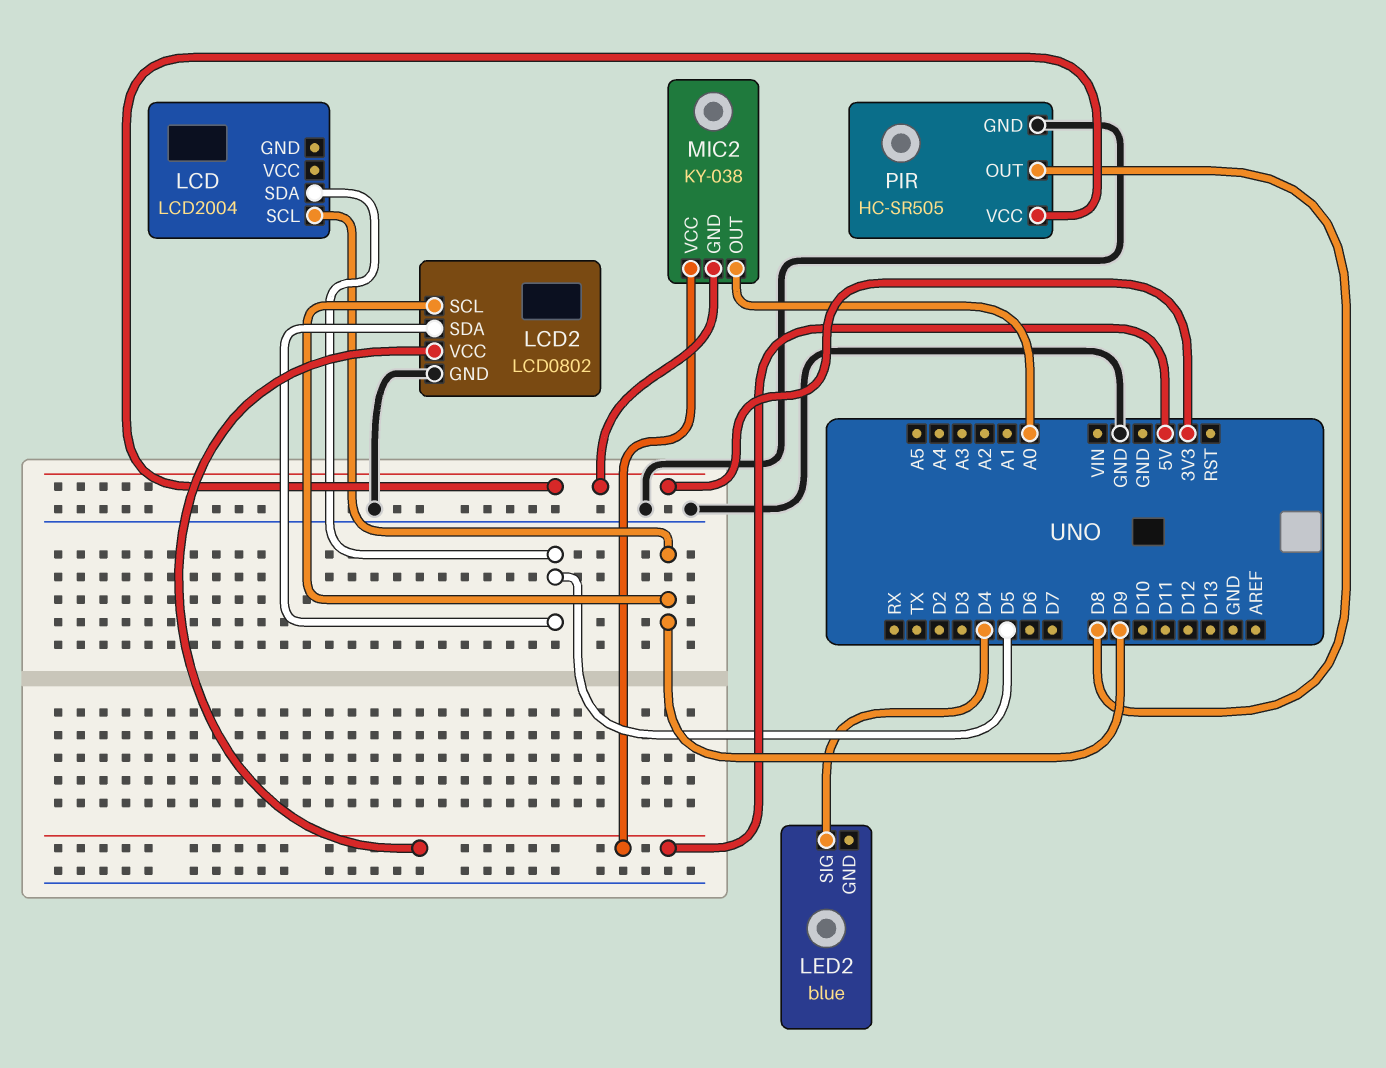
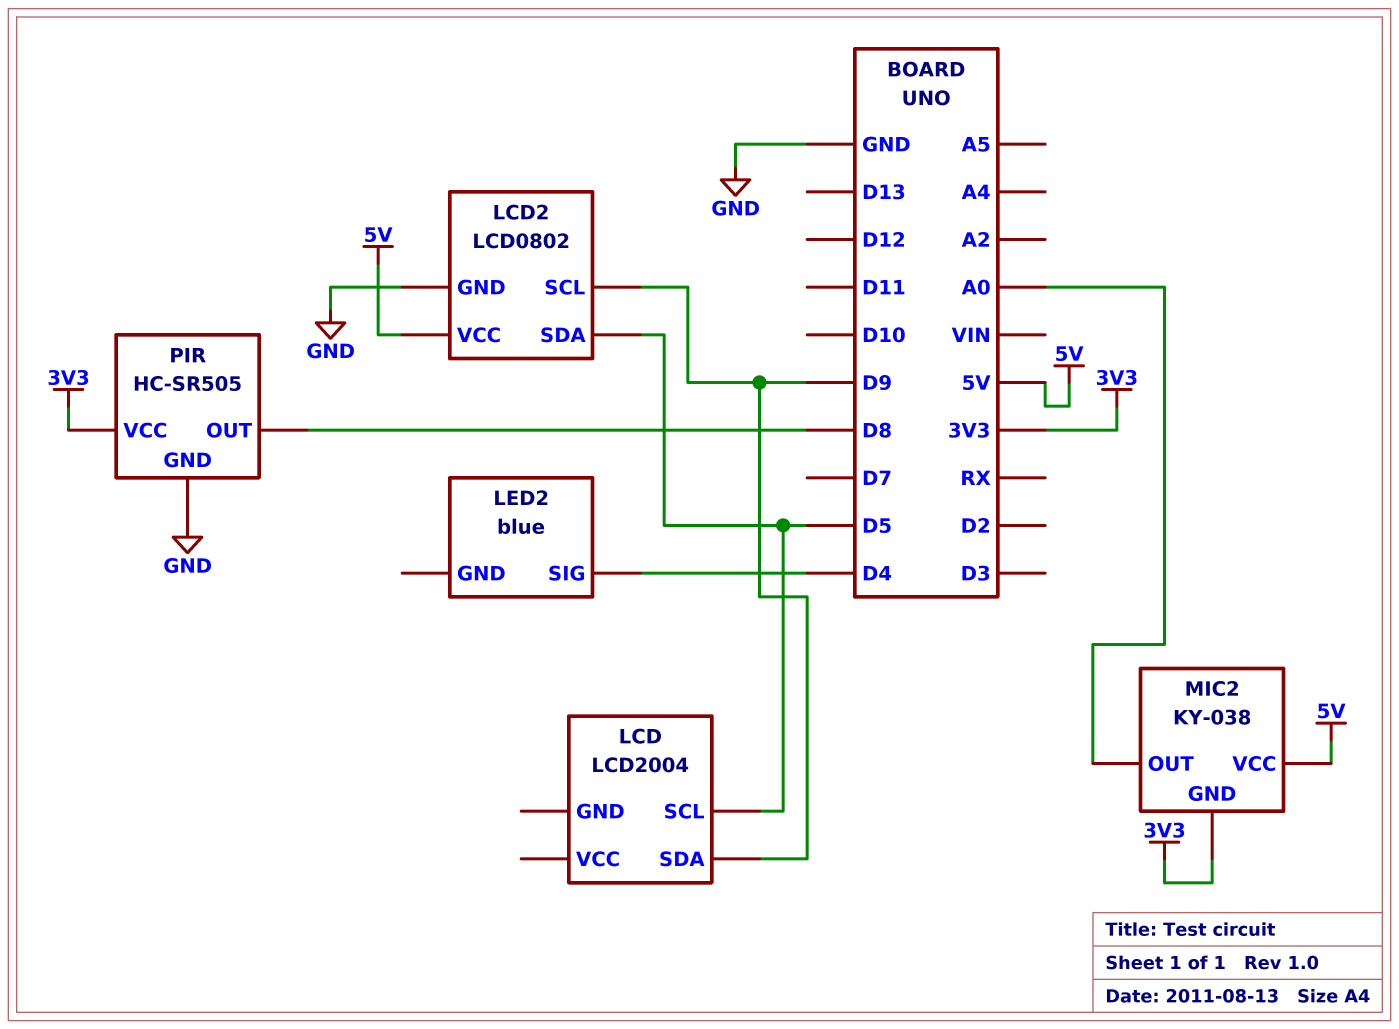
LCD pin SCL: D9 -> D5
LCD pin SDA: D5 -> D9

